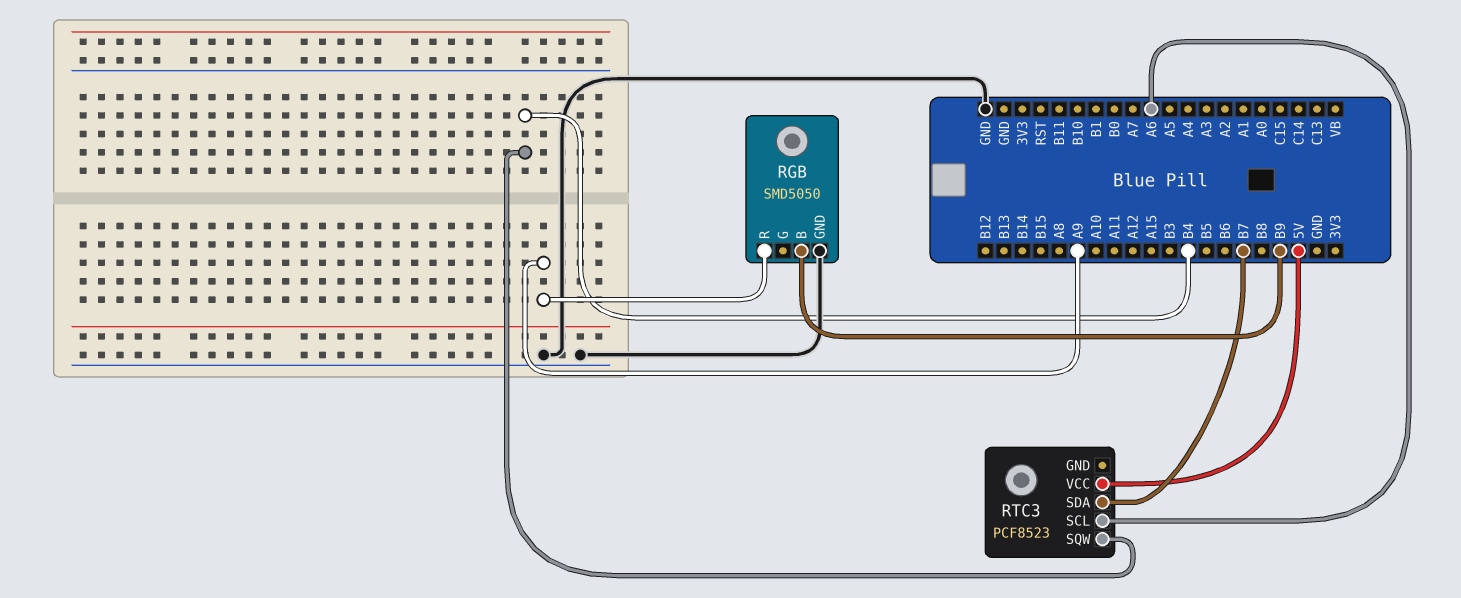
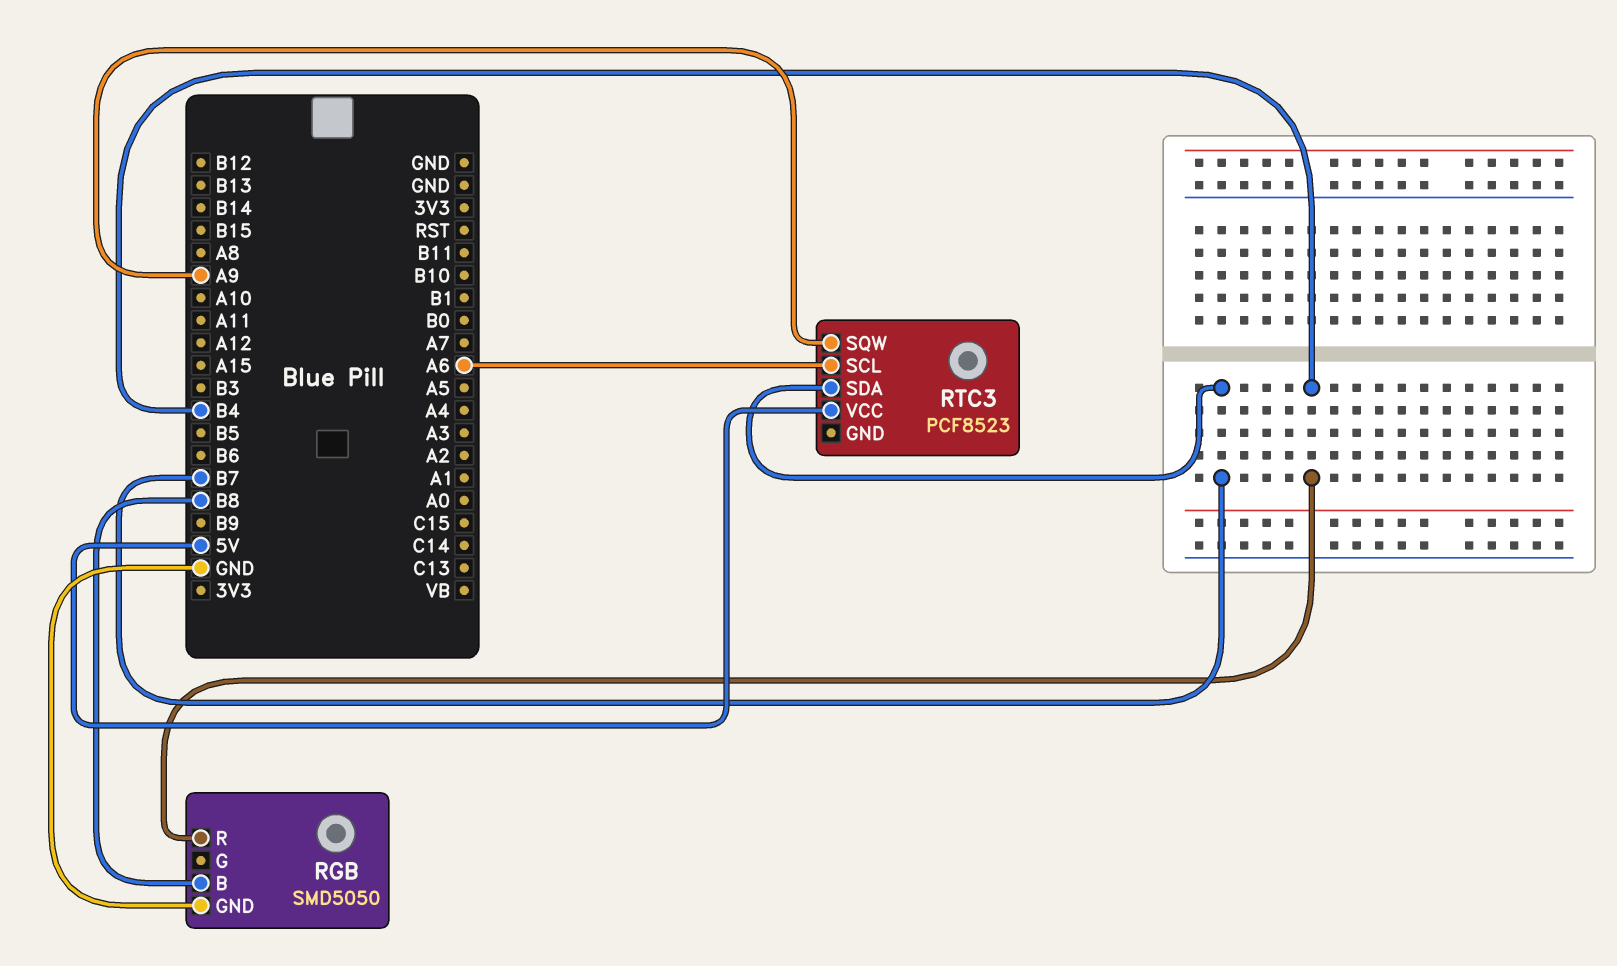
RGB pin B: B9 -> B8
RGB pin R: A9 -> B4
RTC3 pin SQW: B4 -> A9

